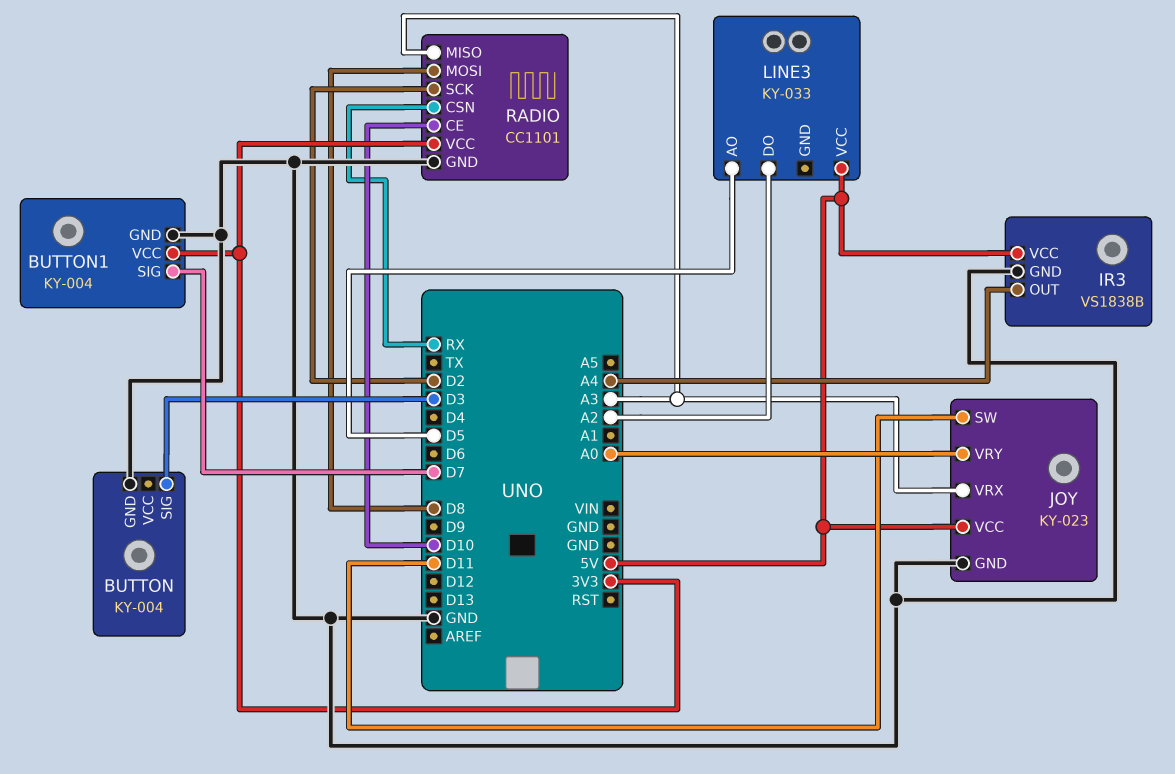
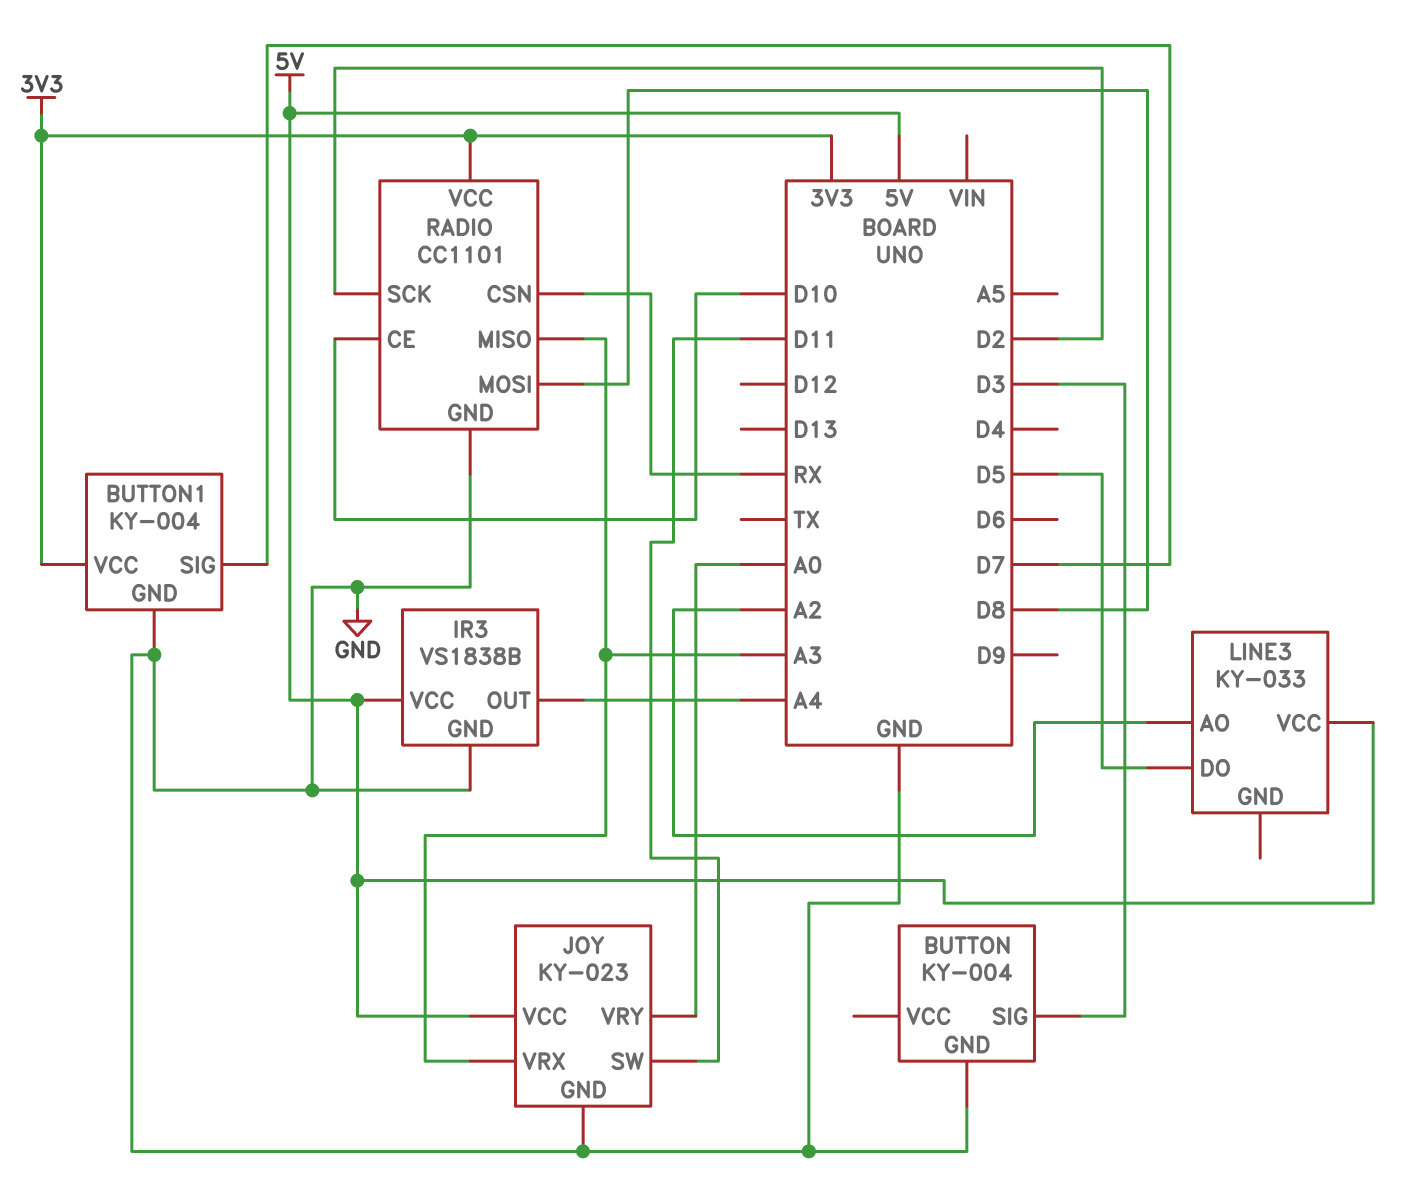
LINE3 pin AO: D5 -> A2
LINE3 pin DO: A2 -> D5

